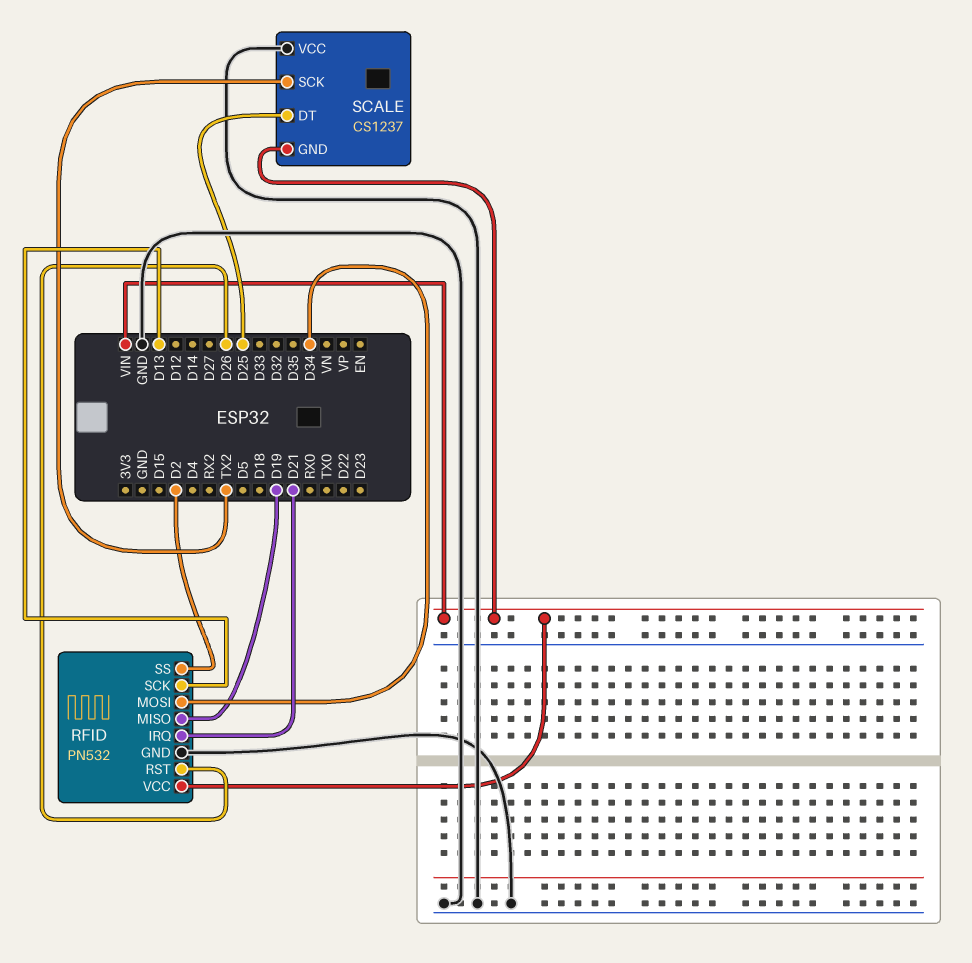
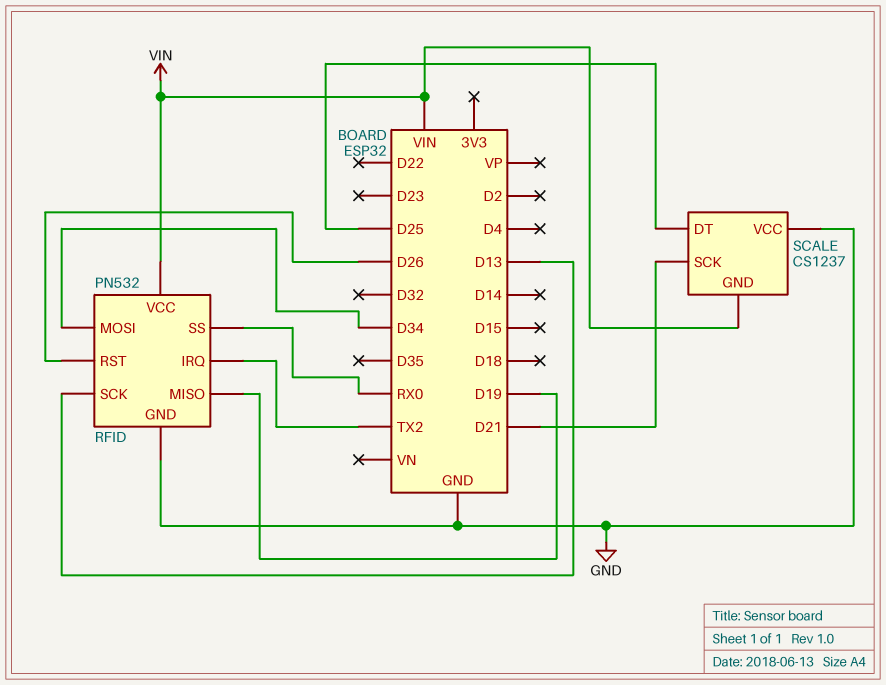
RFID pin IRQ: D21 -> TX2
RFID pin SS: D2 -> RX0
SCALE pin SCK: TX2 -> D21

